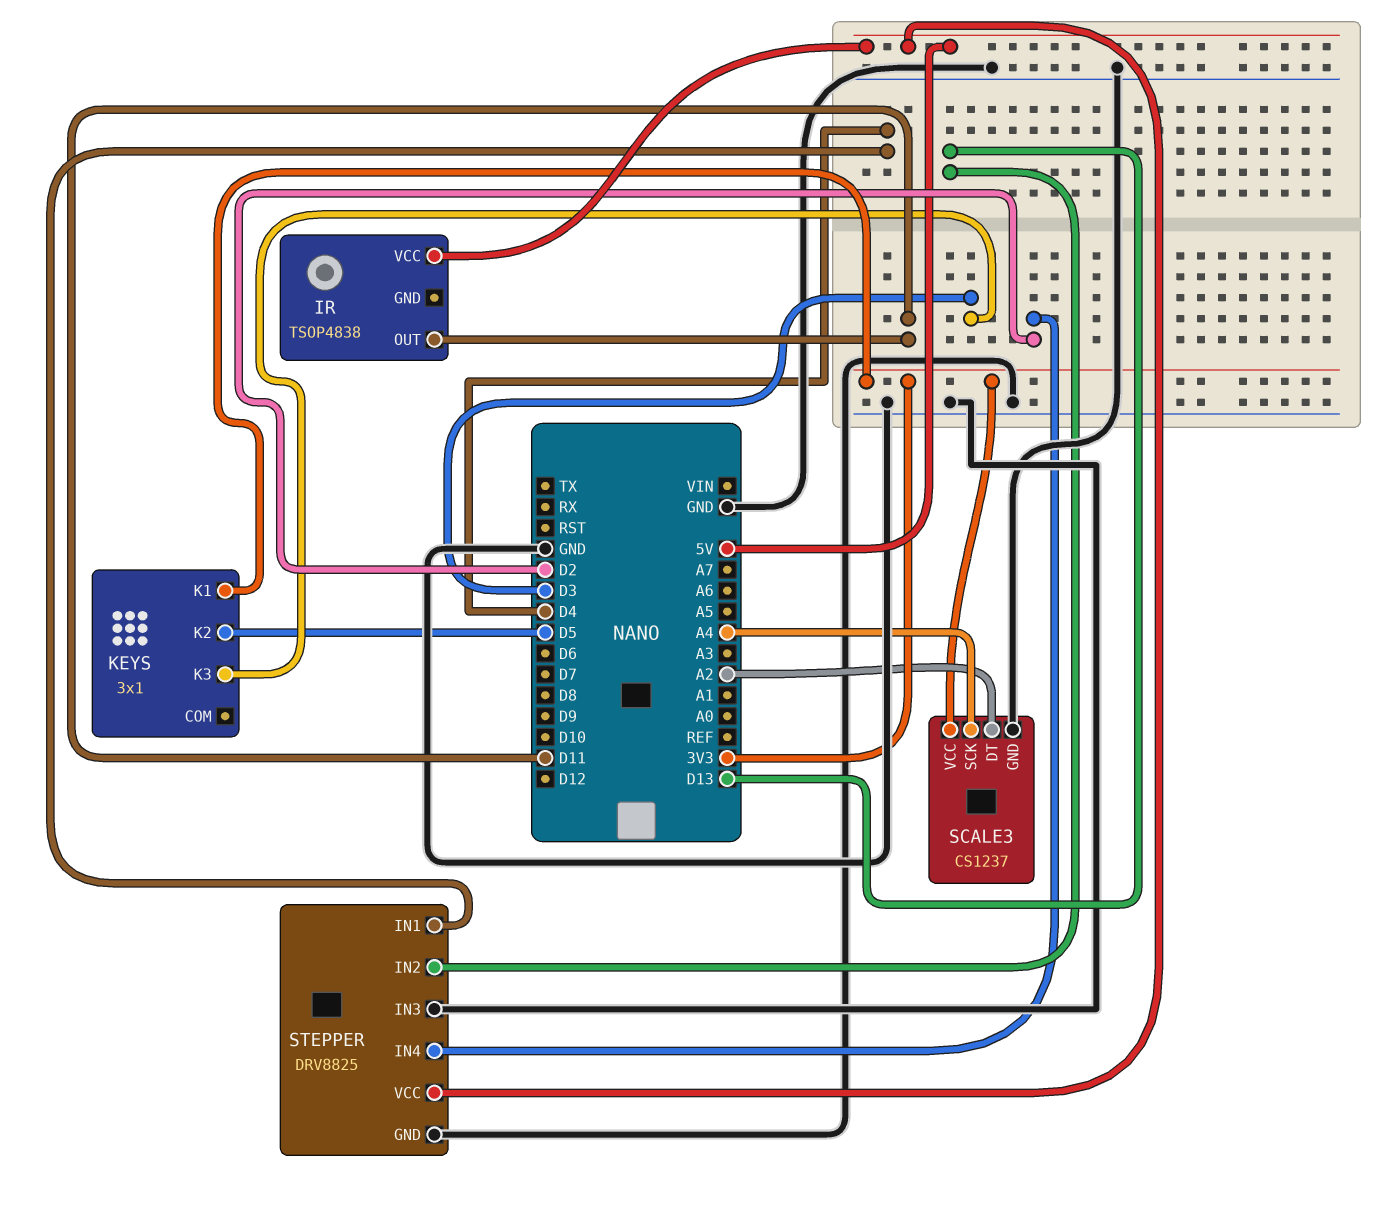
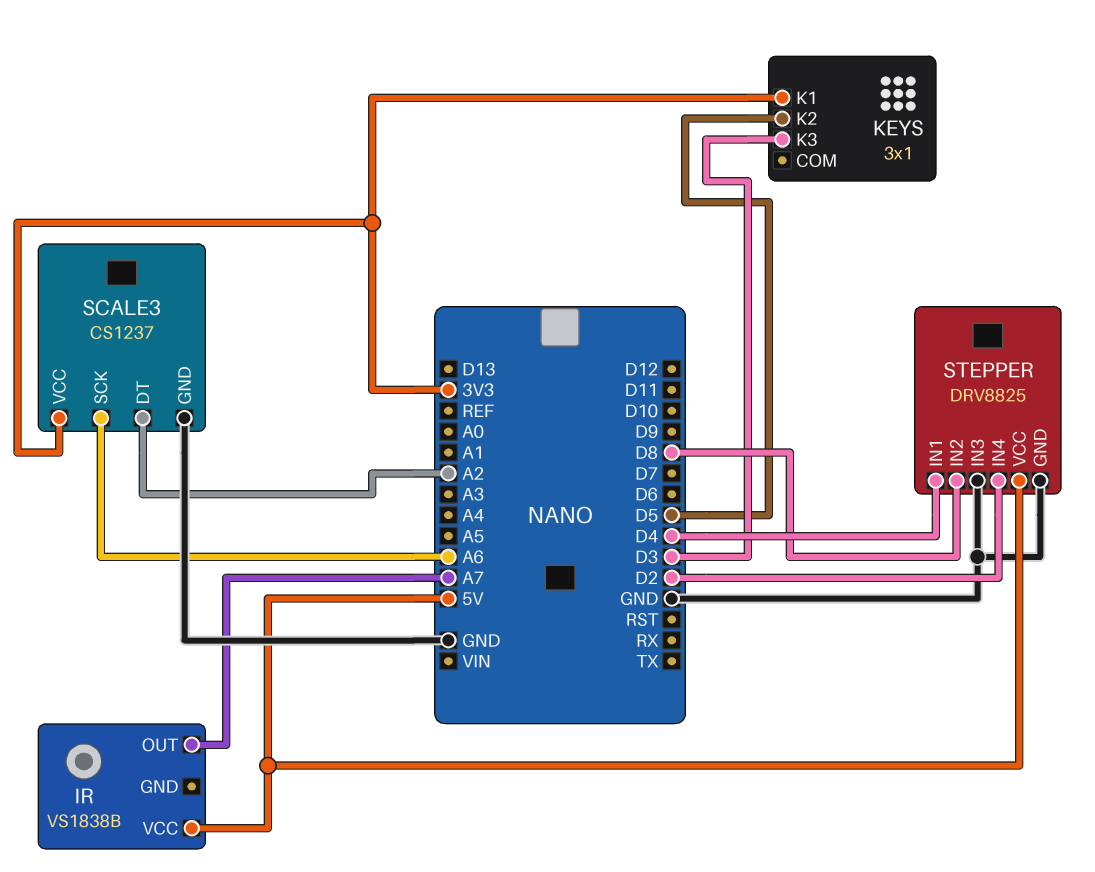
IR: TSOP4838 -> VS1838B
IR pin OUT: D11 -> A7
SCALE3 pin SCK: A4 -> A6
STEPPER pin IN2: D13 -> D8

